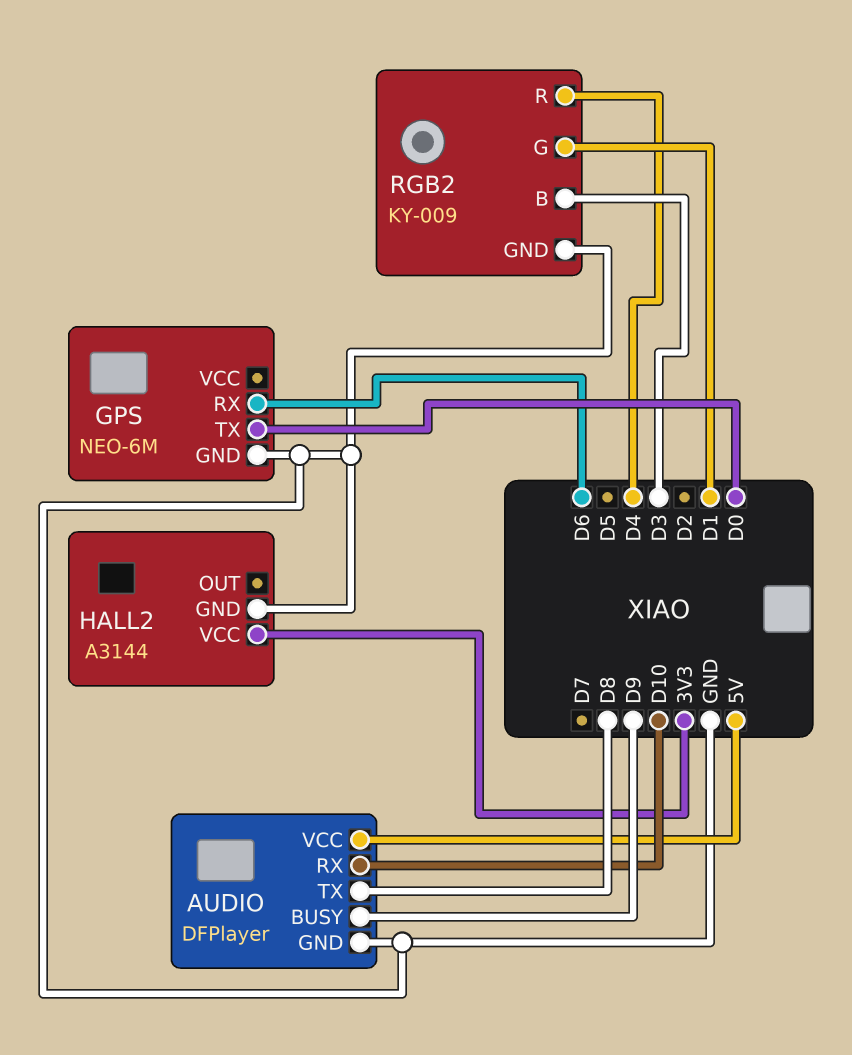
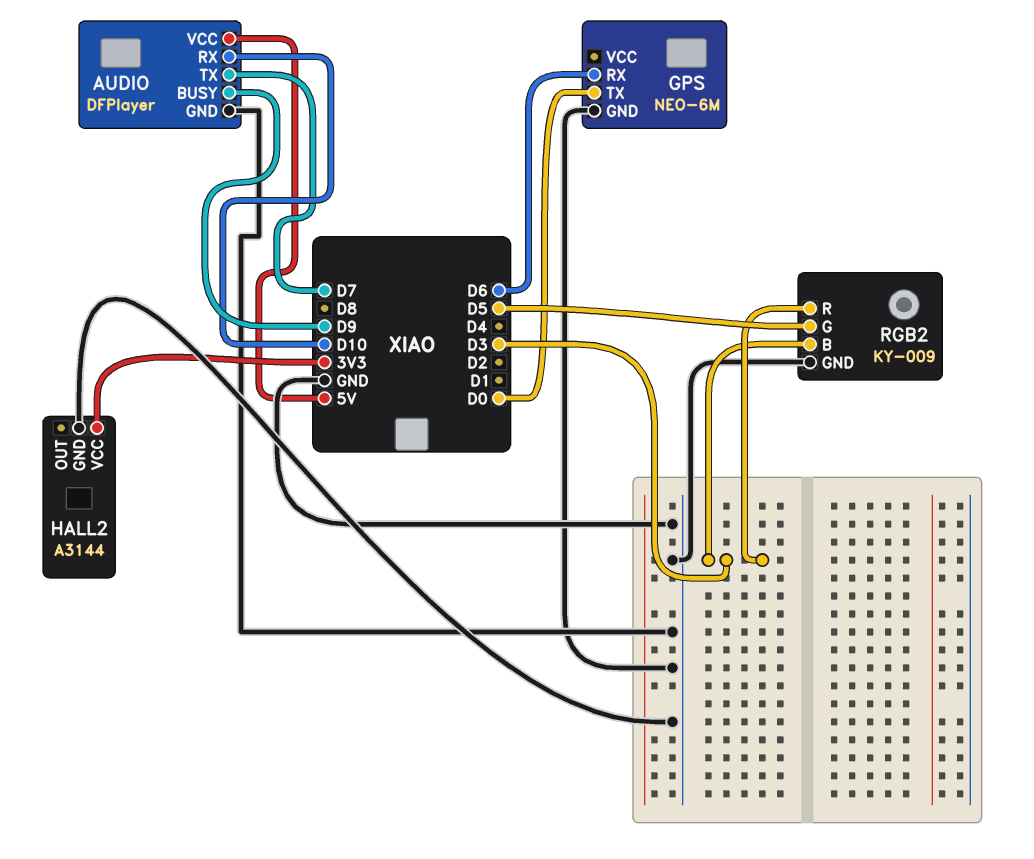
AUDIO pin TX: D8 -> D7
RGB2 pin G: D1 -> D5
RGB2 pin R: D4 -> D3

